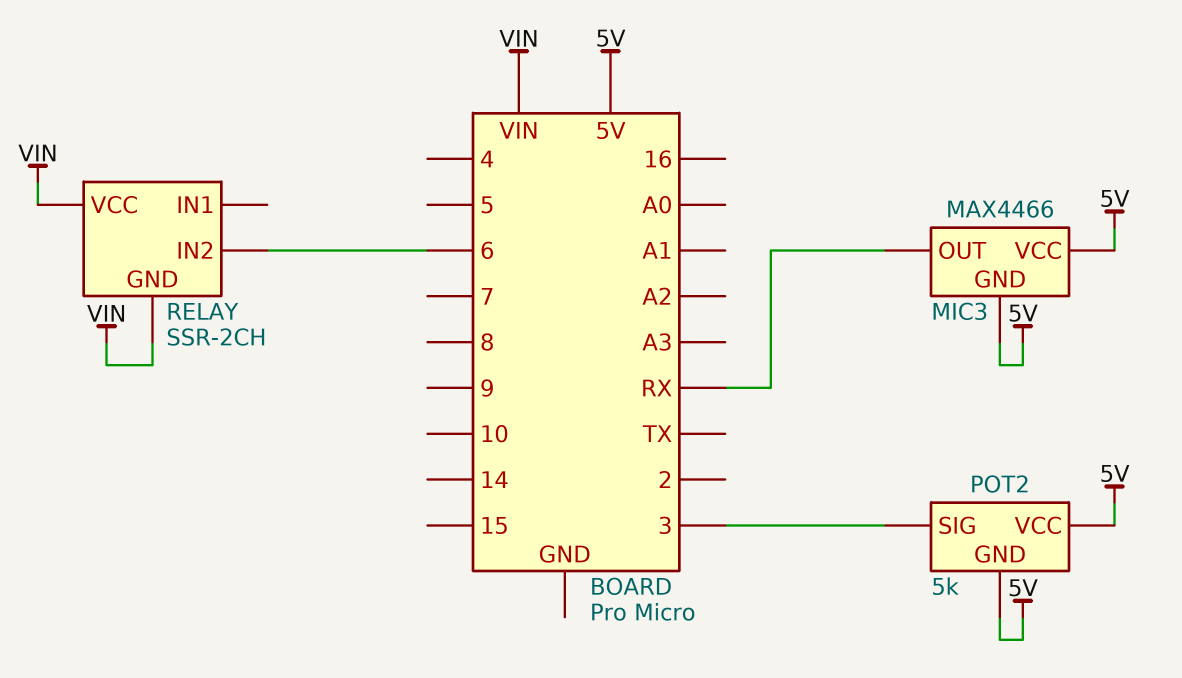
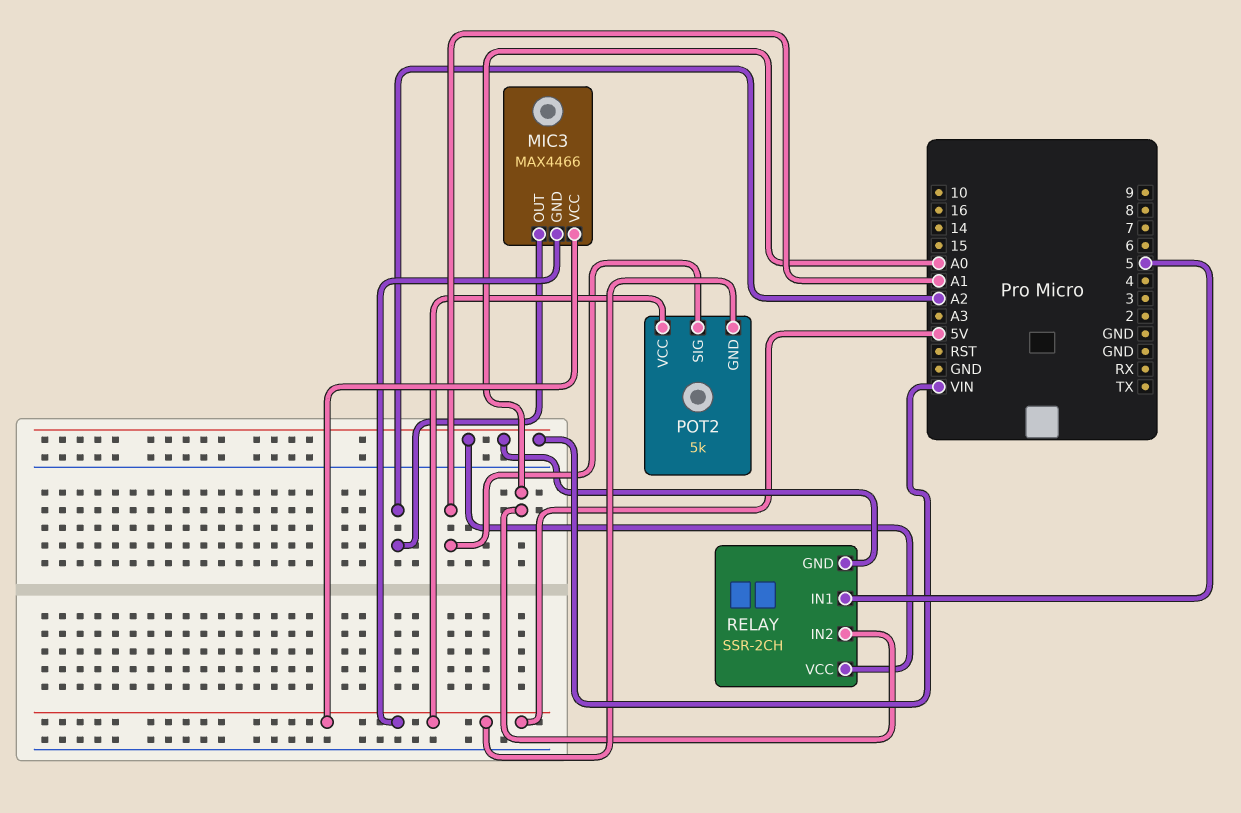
MIC3 pin OUT: RX -> A2
POT2 pin SIG: 3 -> A1
RELAY pin IN1: none -> 5
RELAY pin IN2: 6 -> A0

